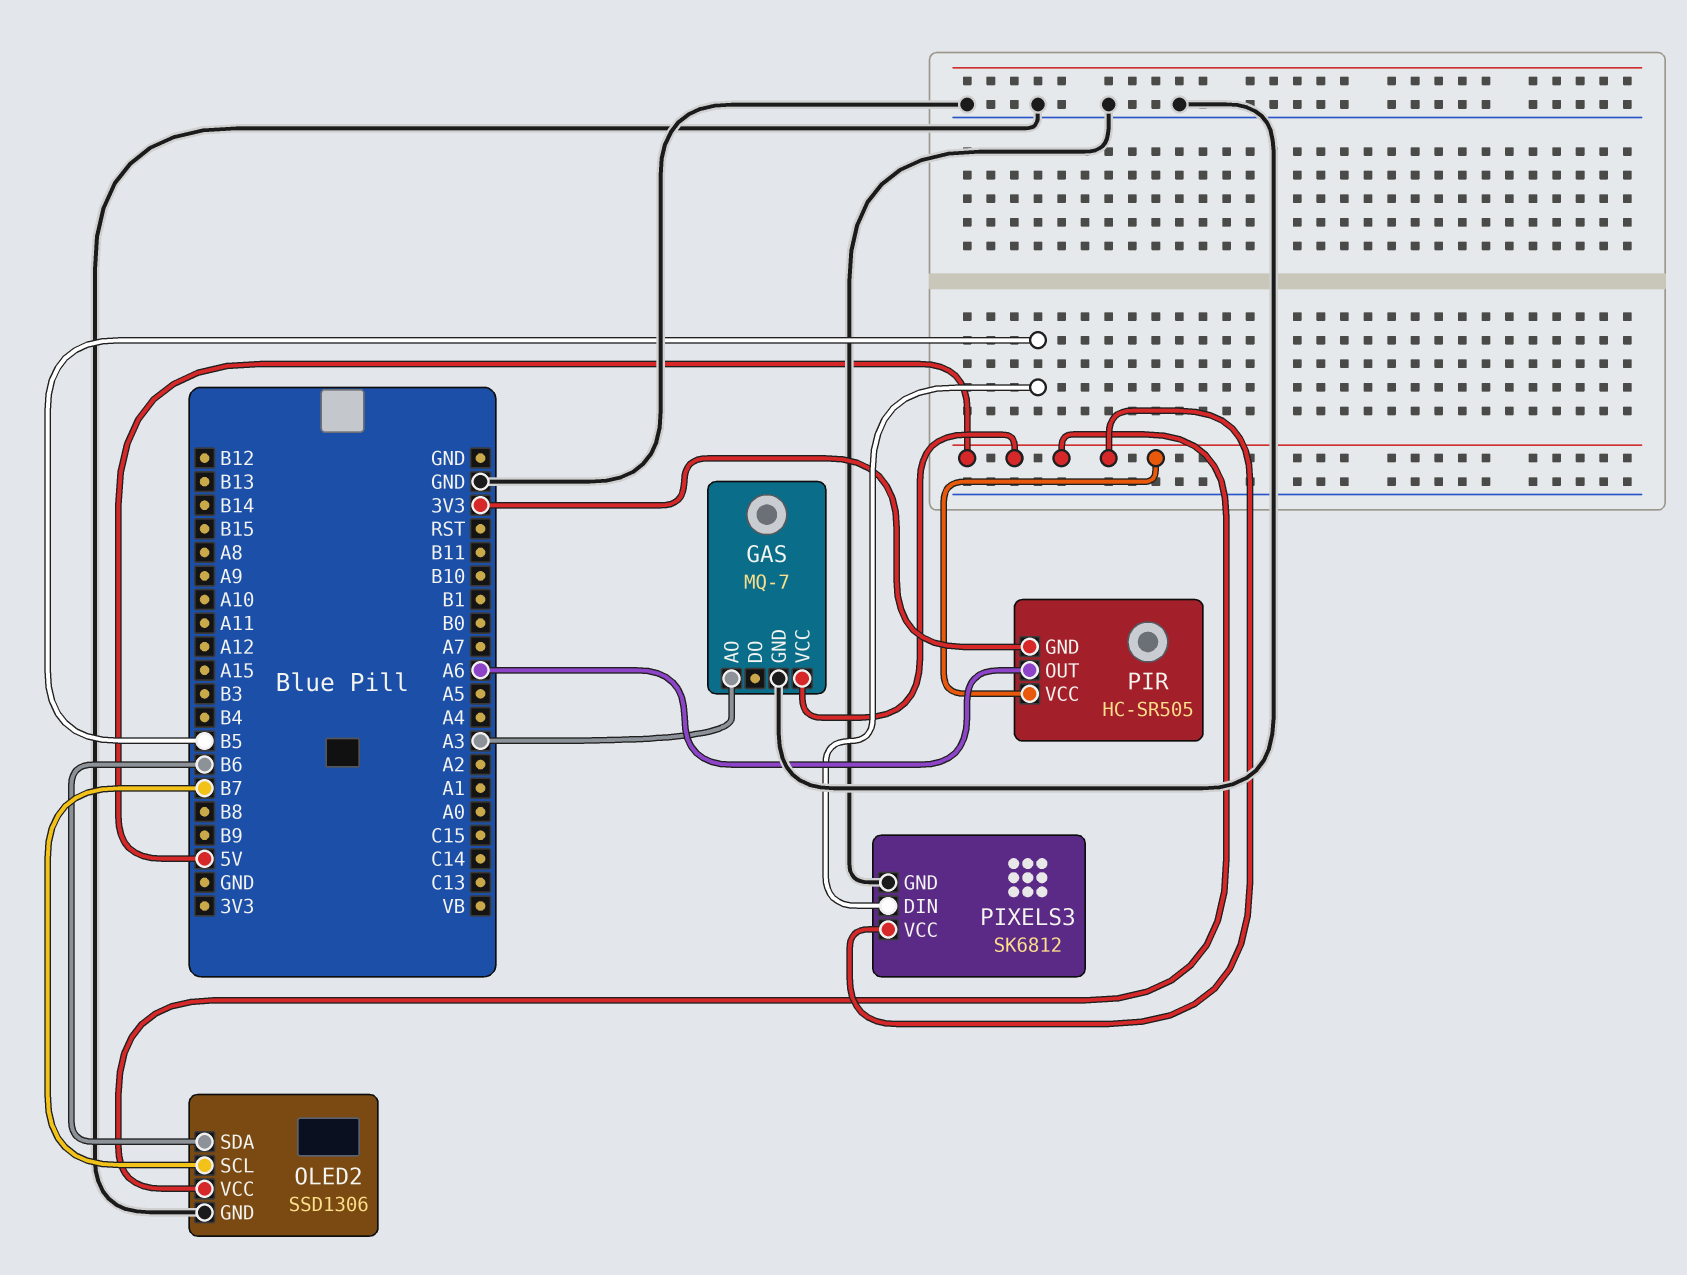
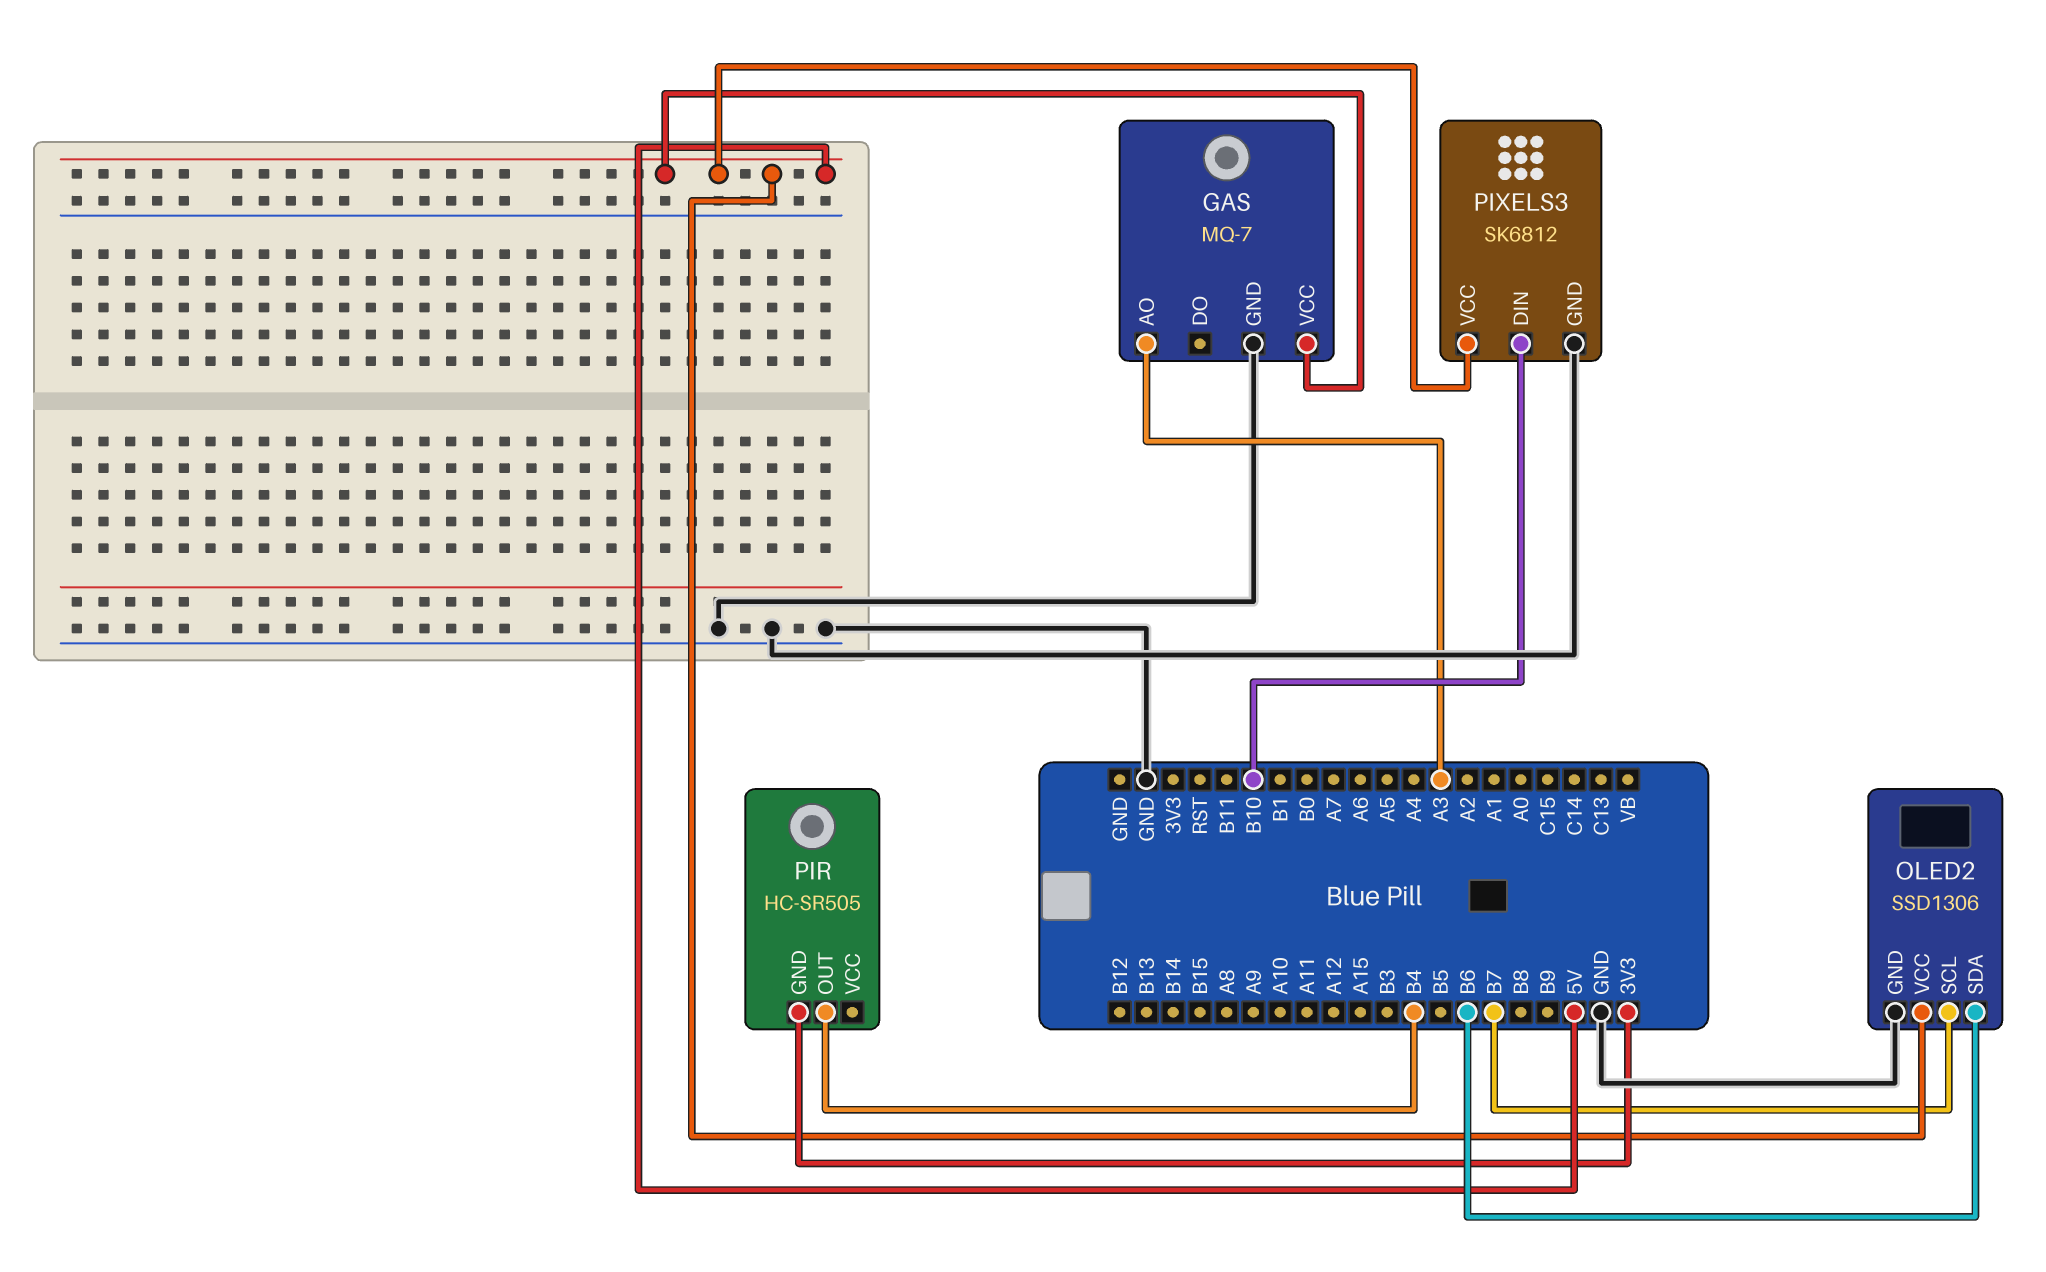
PIR pin OUT: A6 -> B4
PIR pin VCC: 5V -> none
PIXELS3 pin DIN: B5 -> B10

